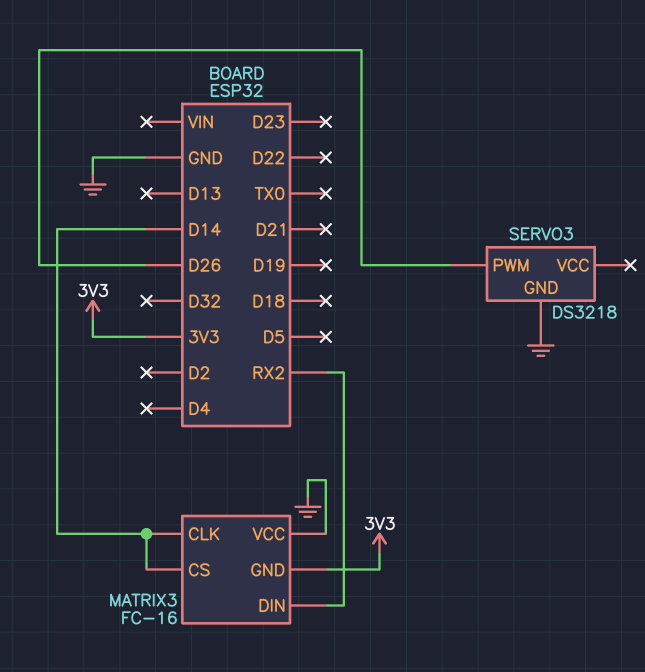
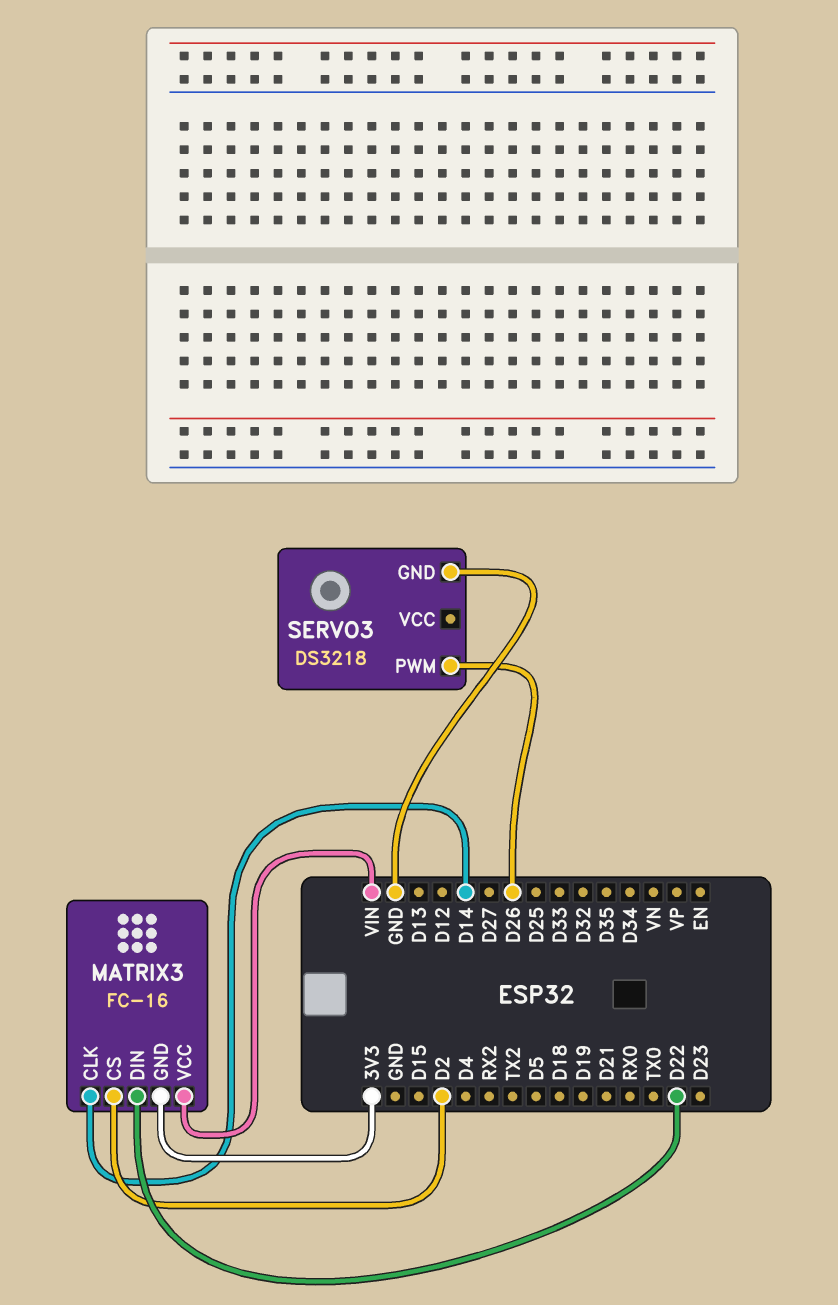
MATRIX3 pin CS: D14 -> D2
MATRIX3 pin DIN: RX2 -> D22
MATRIX3 pin VCC: GND -> VIN

